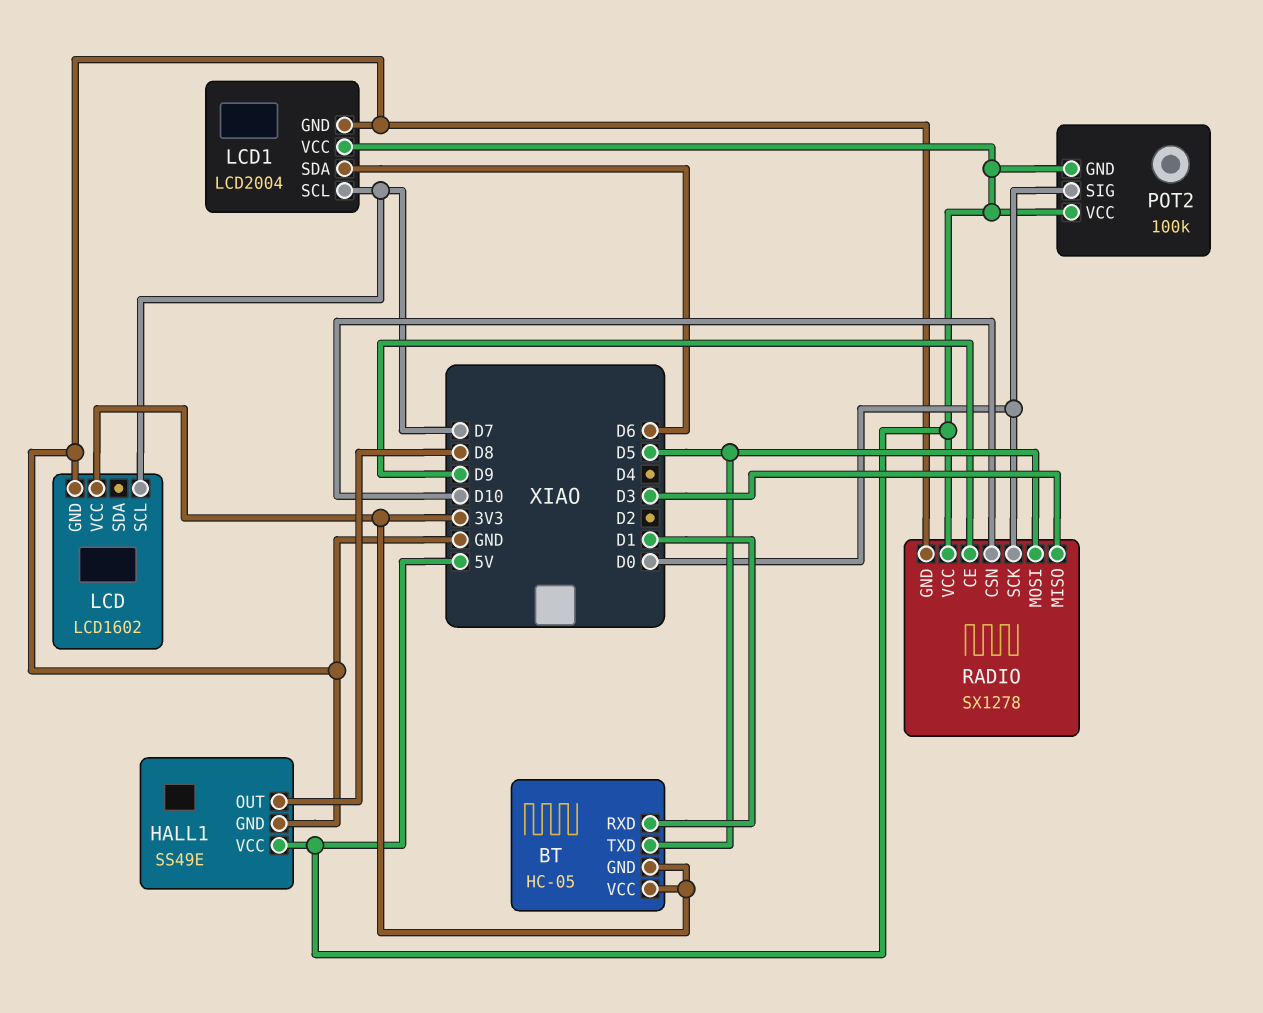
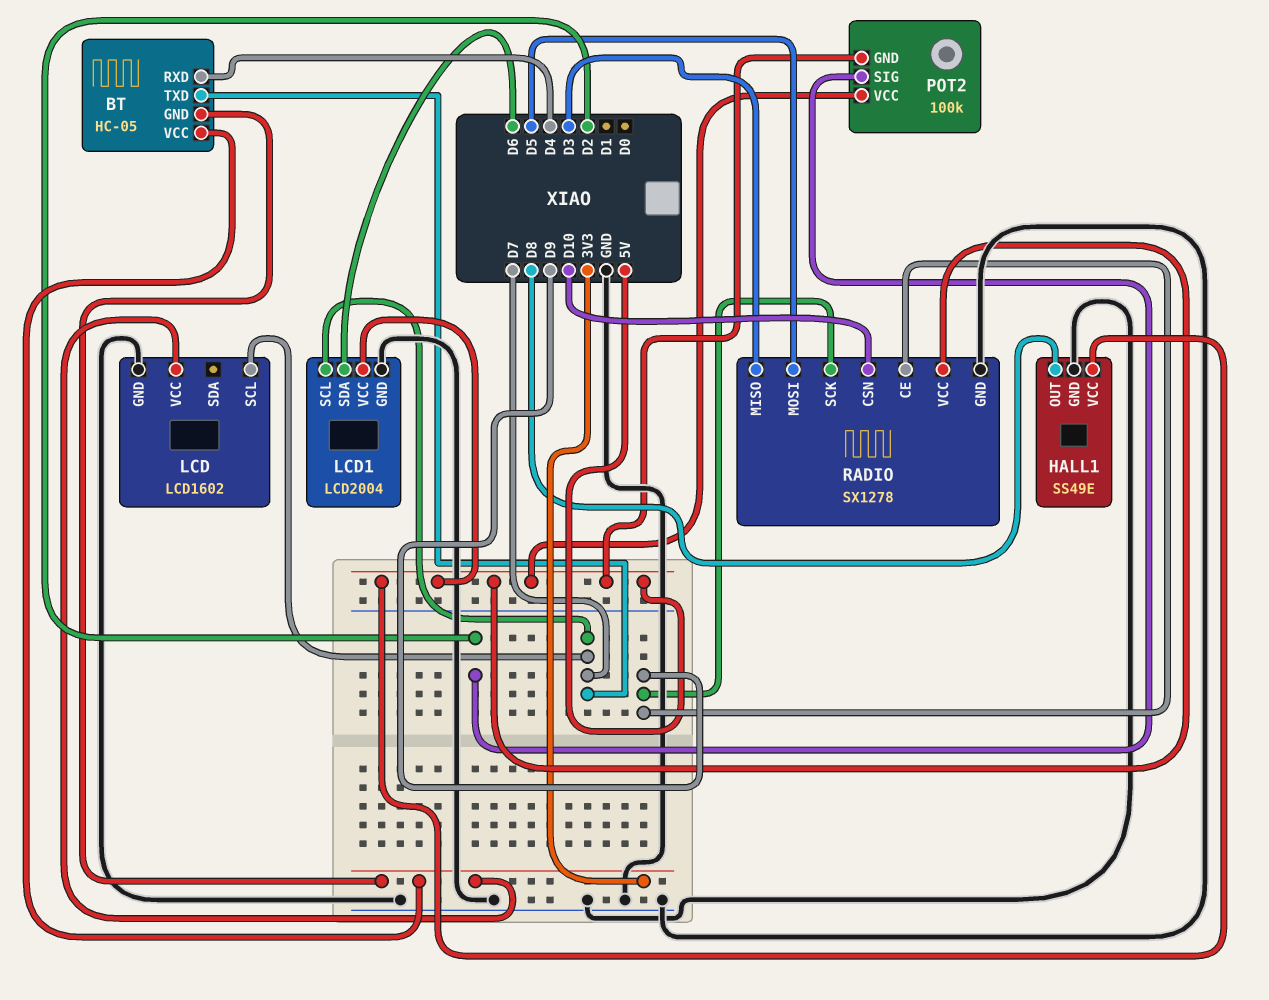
BT pin RXD: D1 -> D4
BT pin TXD: D5 -> D7
POT2 pin SIG: D0 -> D2
RADIO pin SCK: D0 -> D9

